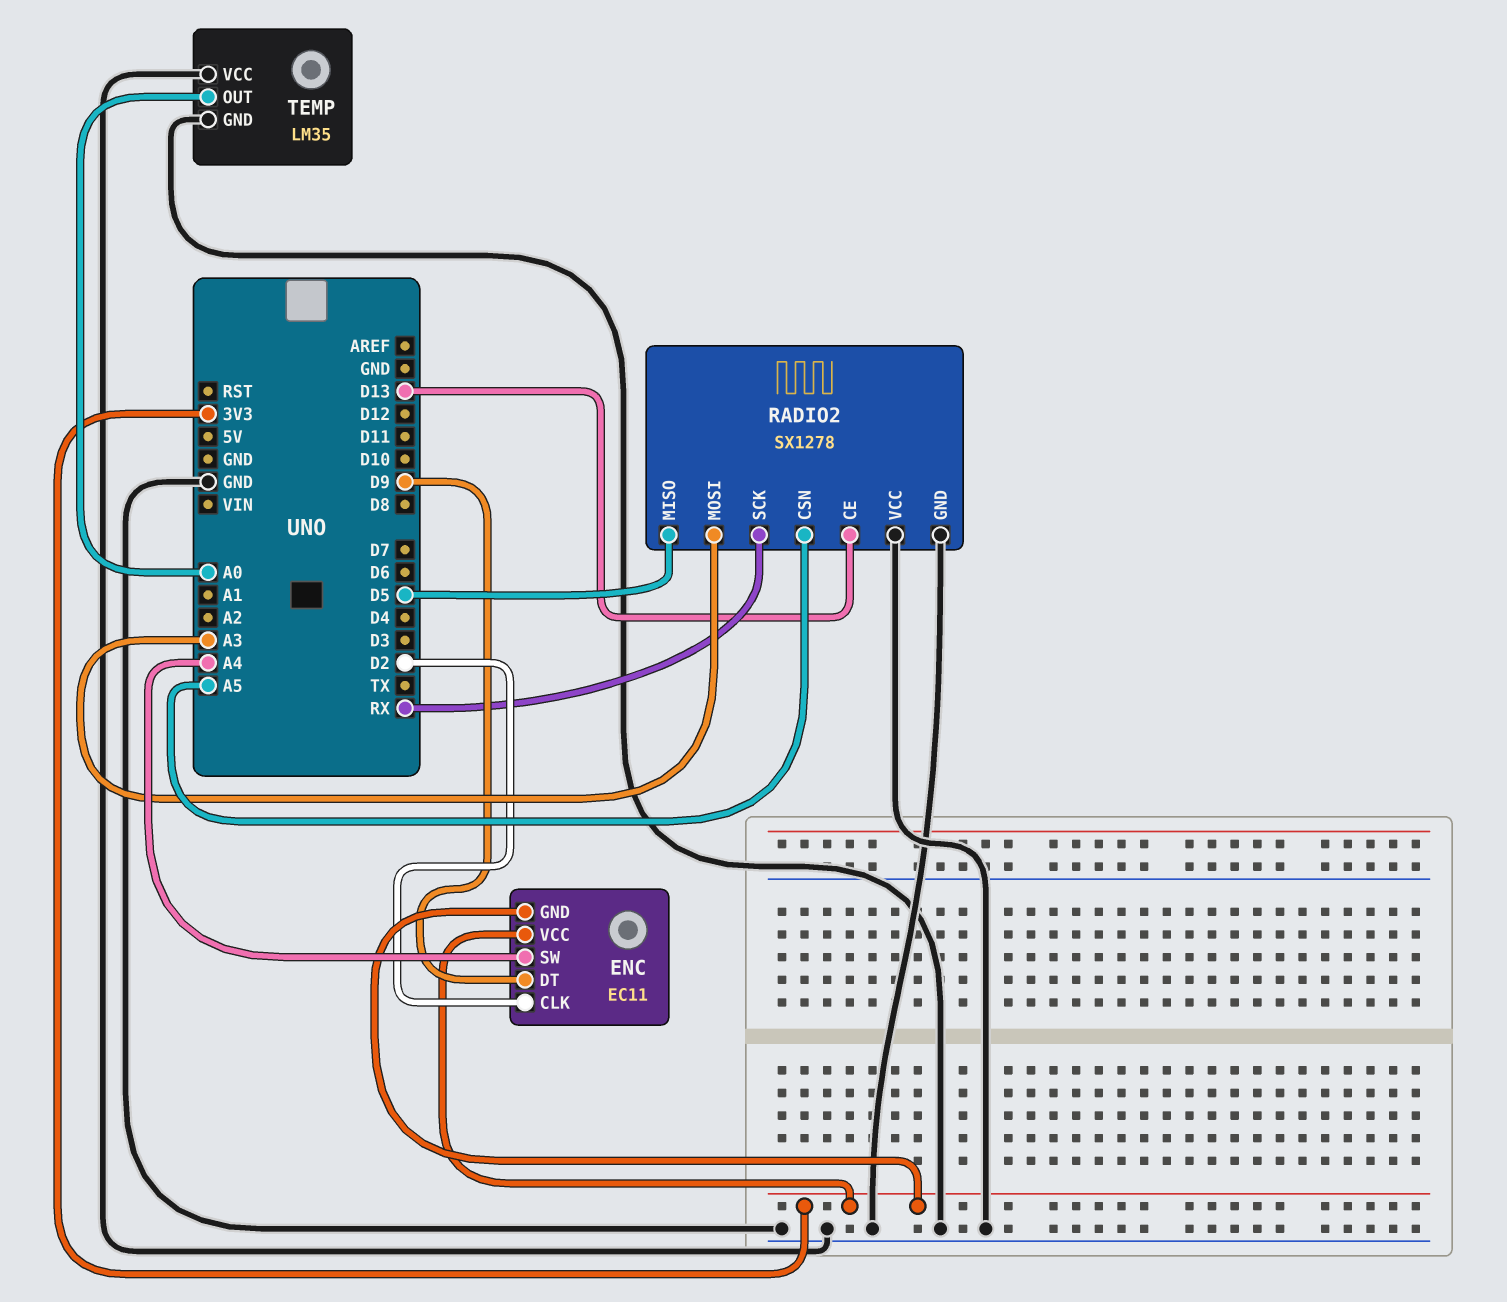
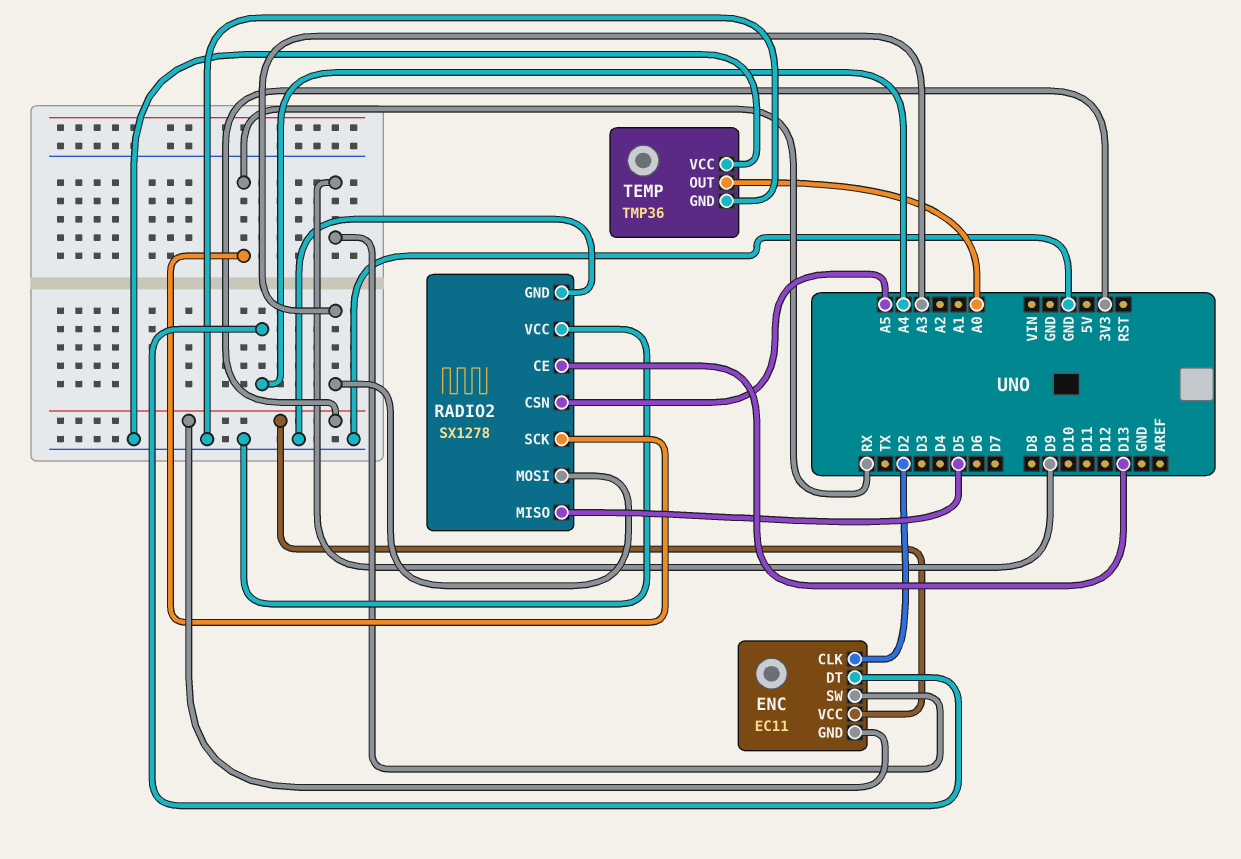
ENC pin DT: D9 -> A4
ENC pin SW: A4 -> D9
TEMP: LM35 -> TMP36

